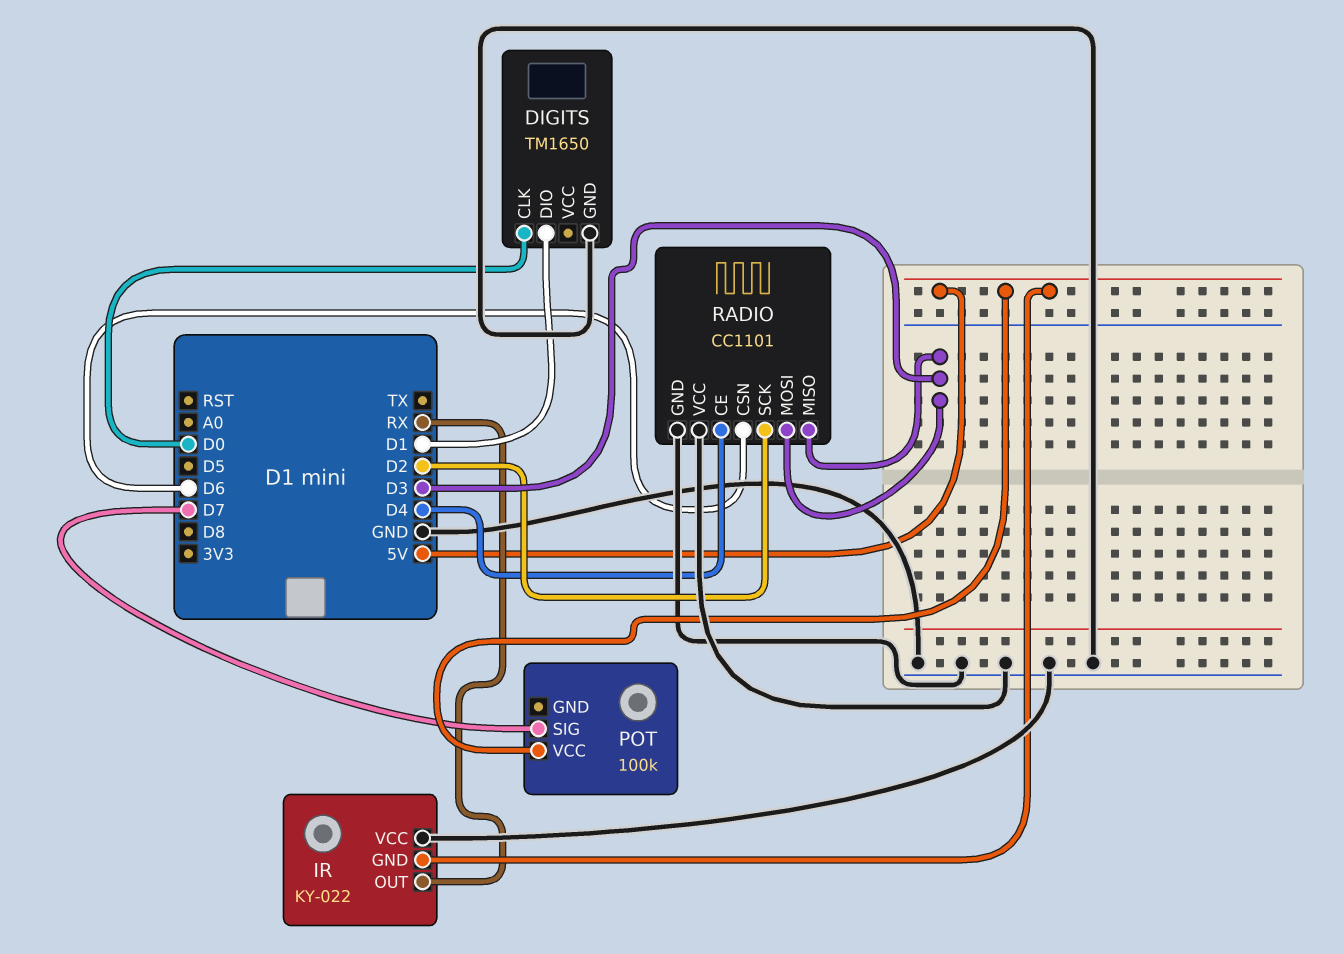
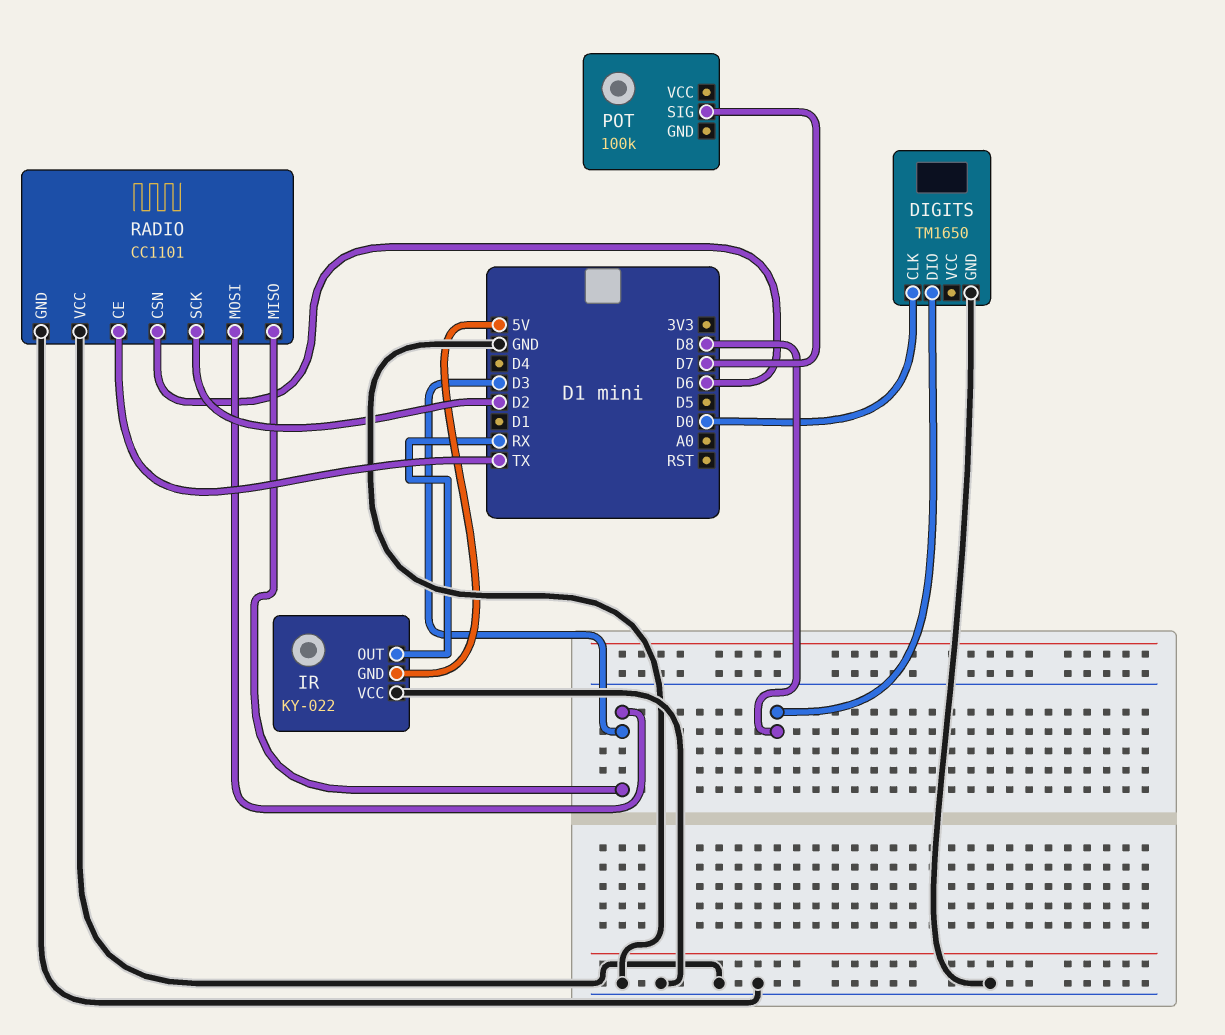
DIGITS pin DIO: D1 -> D8
POT pin VCC: 5V -> none
RADIO pin CE: D4 -> TX

